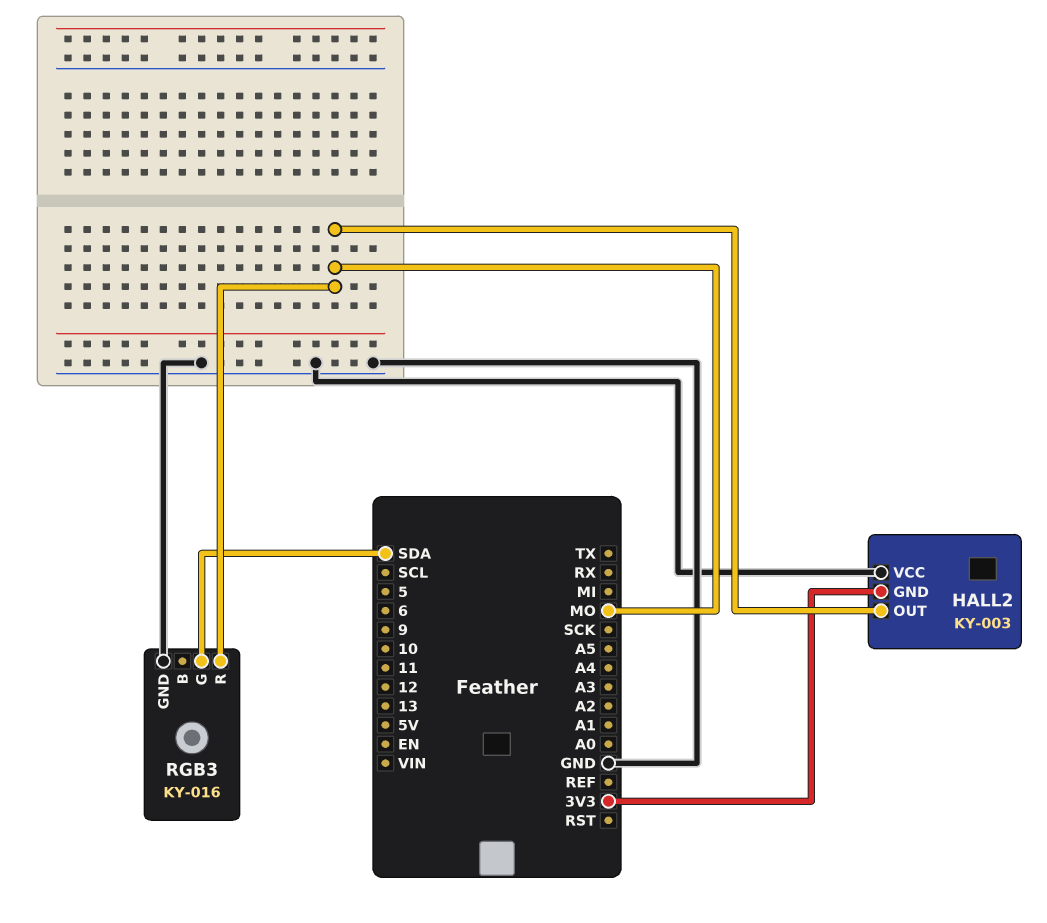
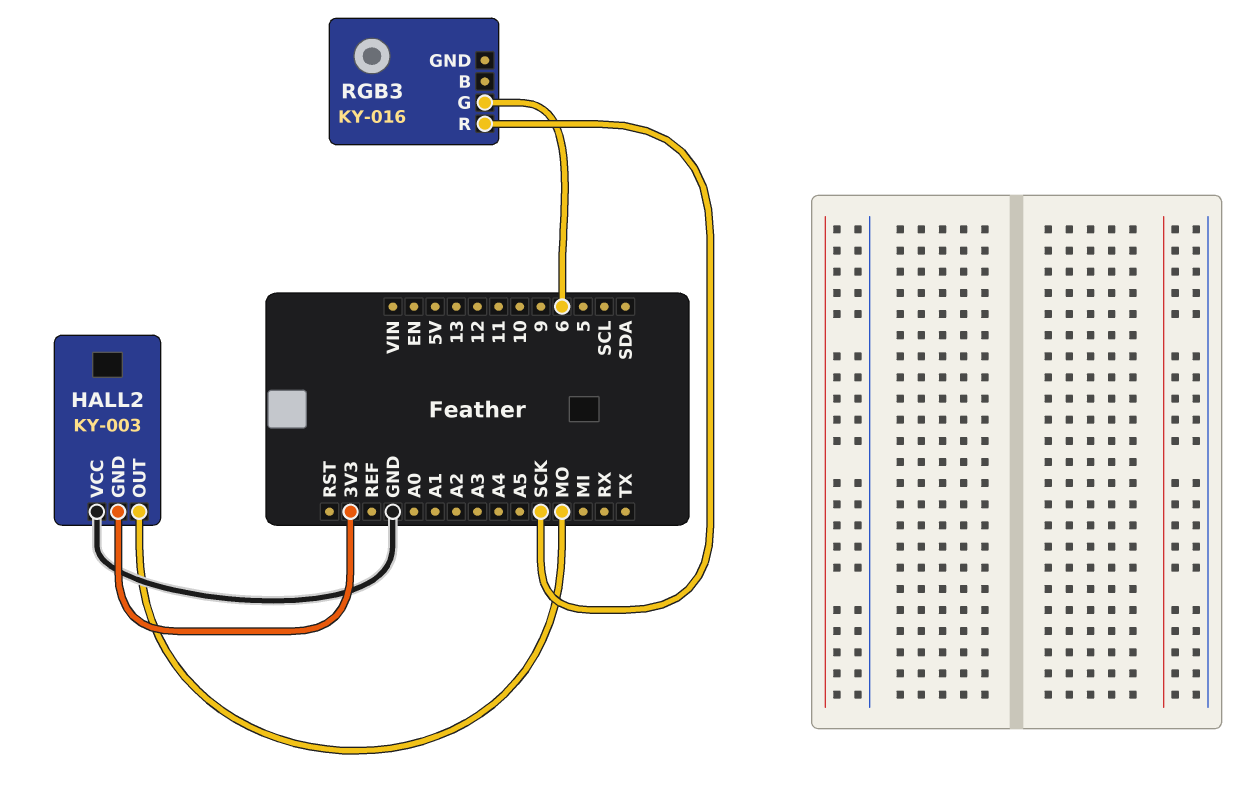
RGB3 pin G: SDA -> 6
RGB3 pin GND: GND -> none
RGB3 pin R: MO -> SCK

